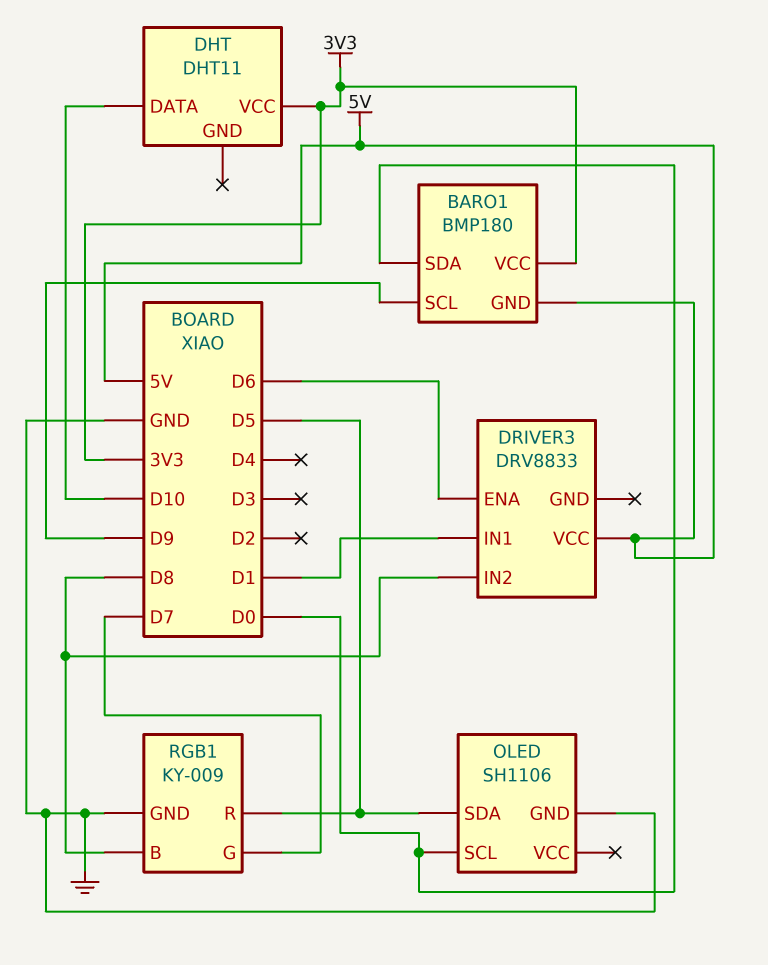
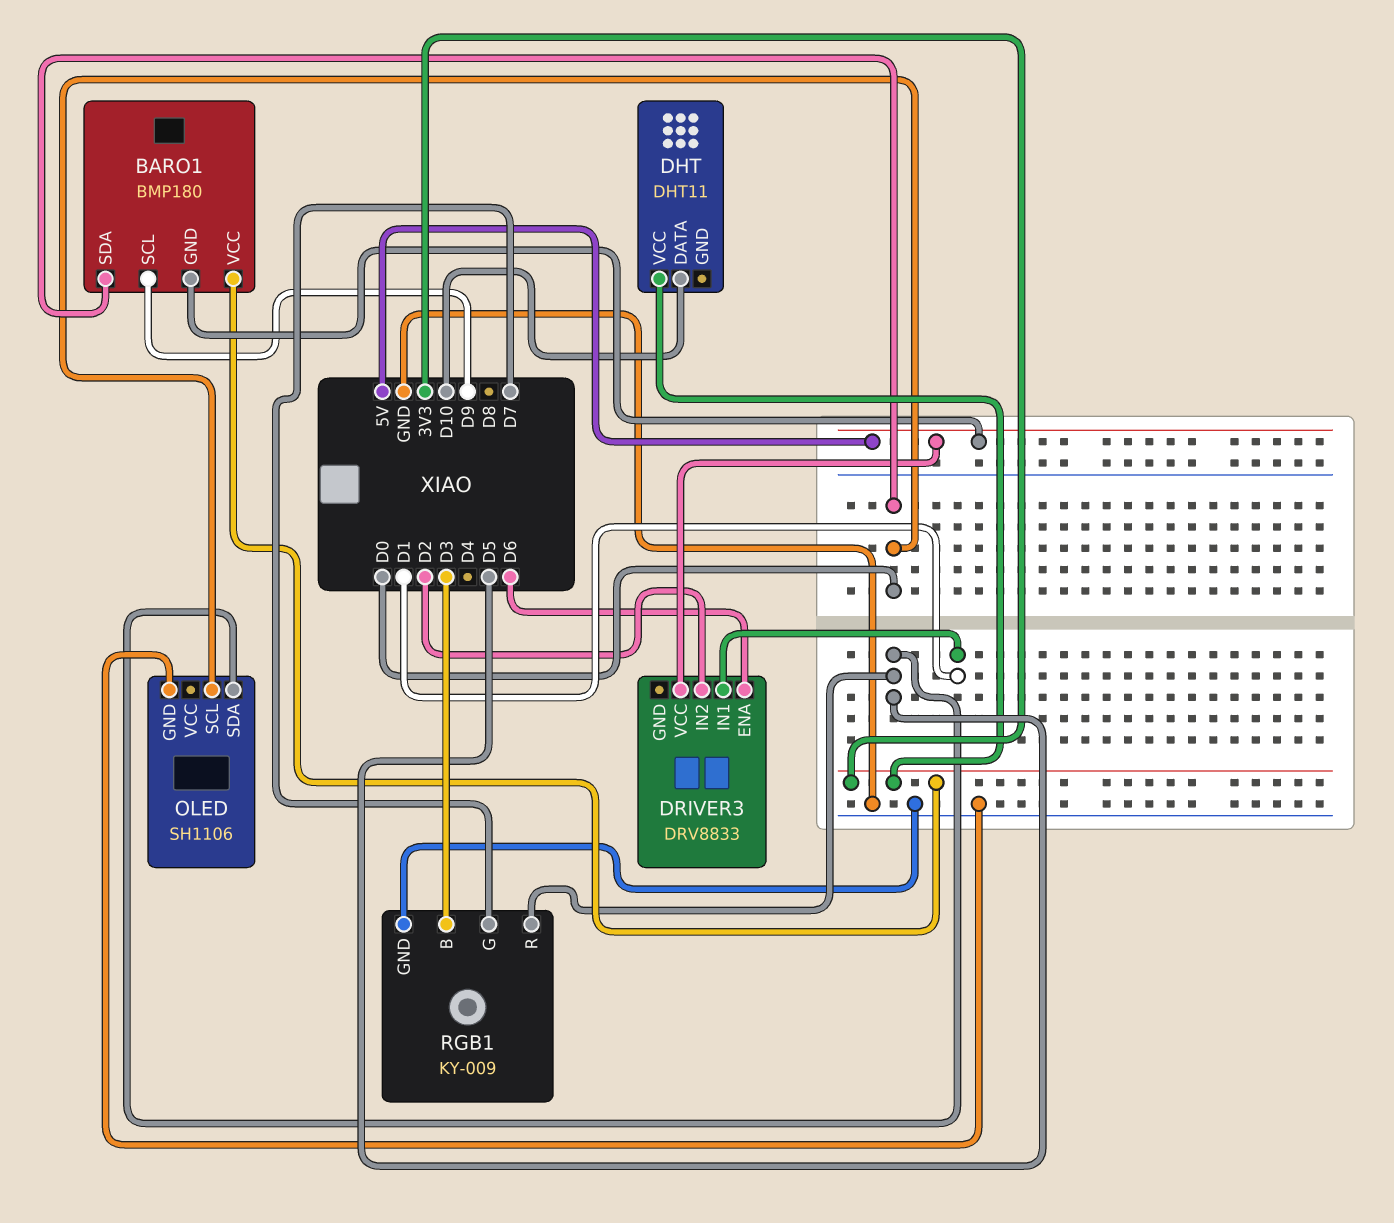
DRIVER3 pin IN2: D8 -> D2
RGB1 pin B: D8 -> D3

